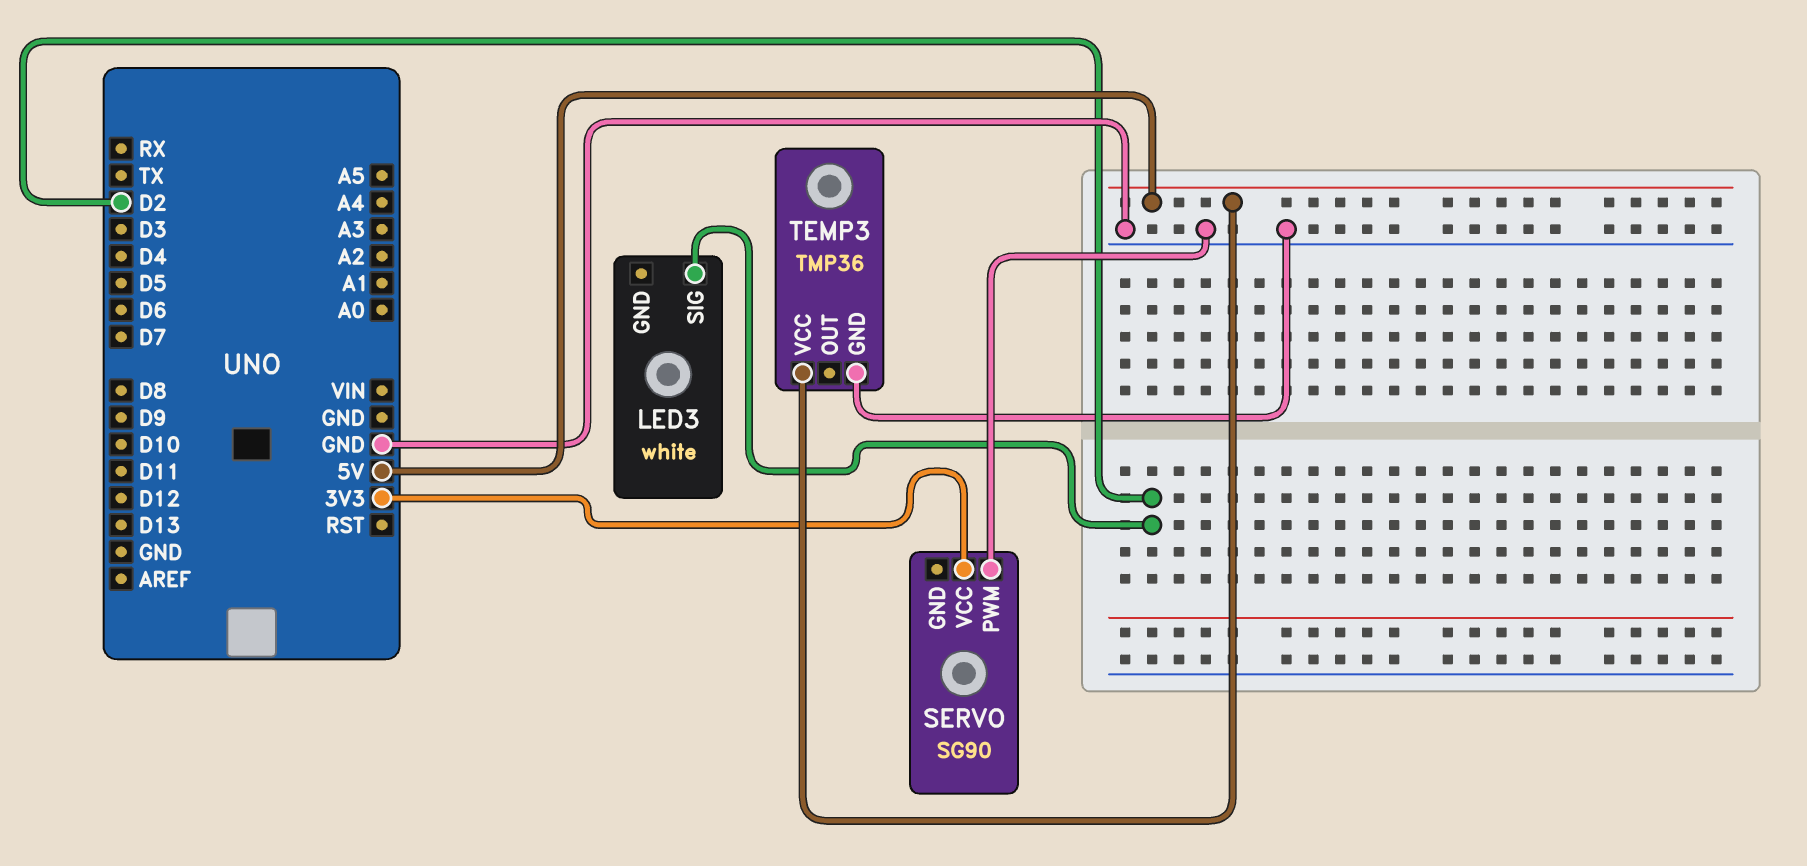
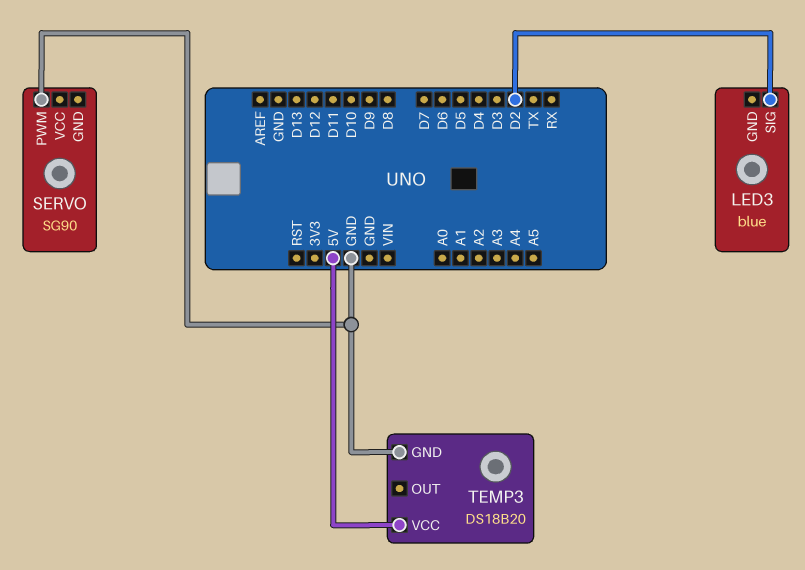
LED3: white -> blue
SERVO pin VCC: 3V3 -> none
TEMP3: TMP36 -> DS18B20

